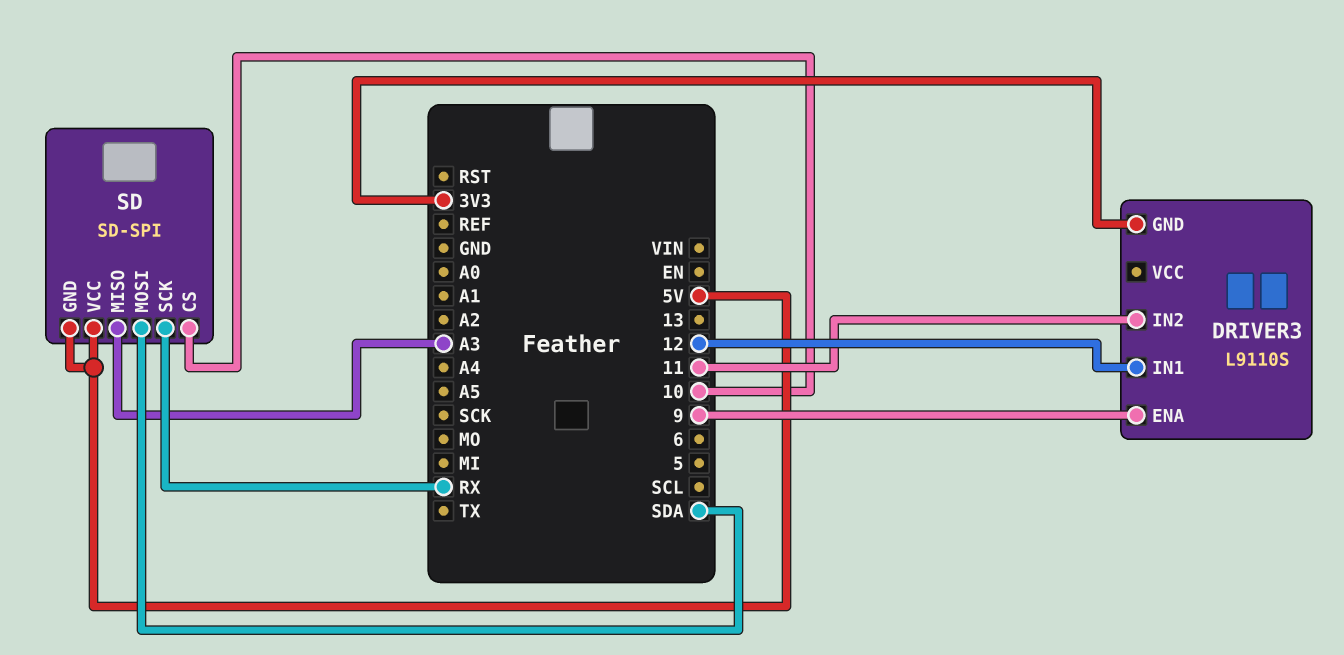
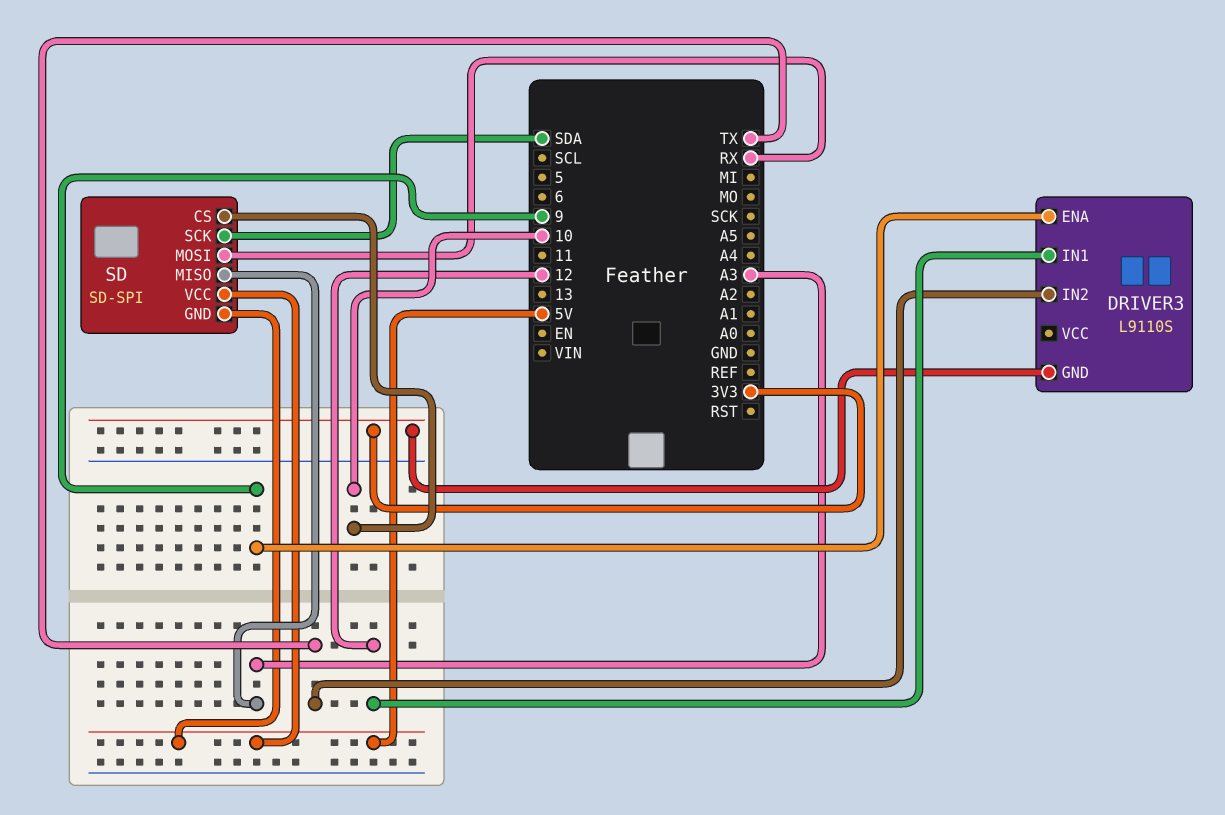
DRIVER3 pin IN2: 11 -> TX
SD pin MOSI: SDA -> RX
SD pin SCK: RX -> SDA

